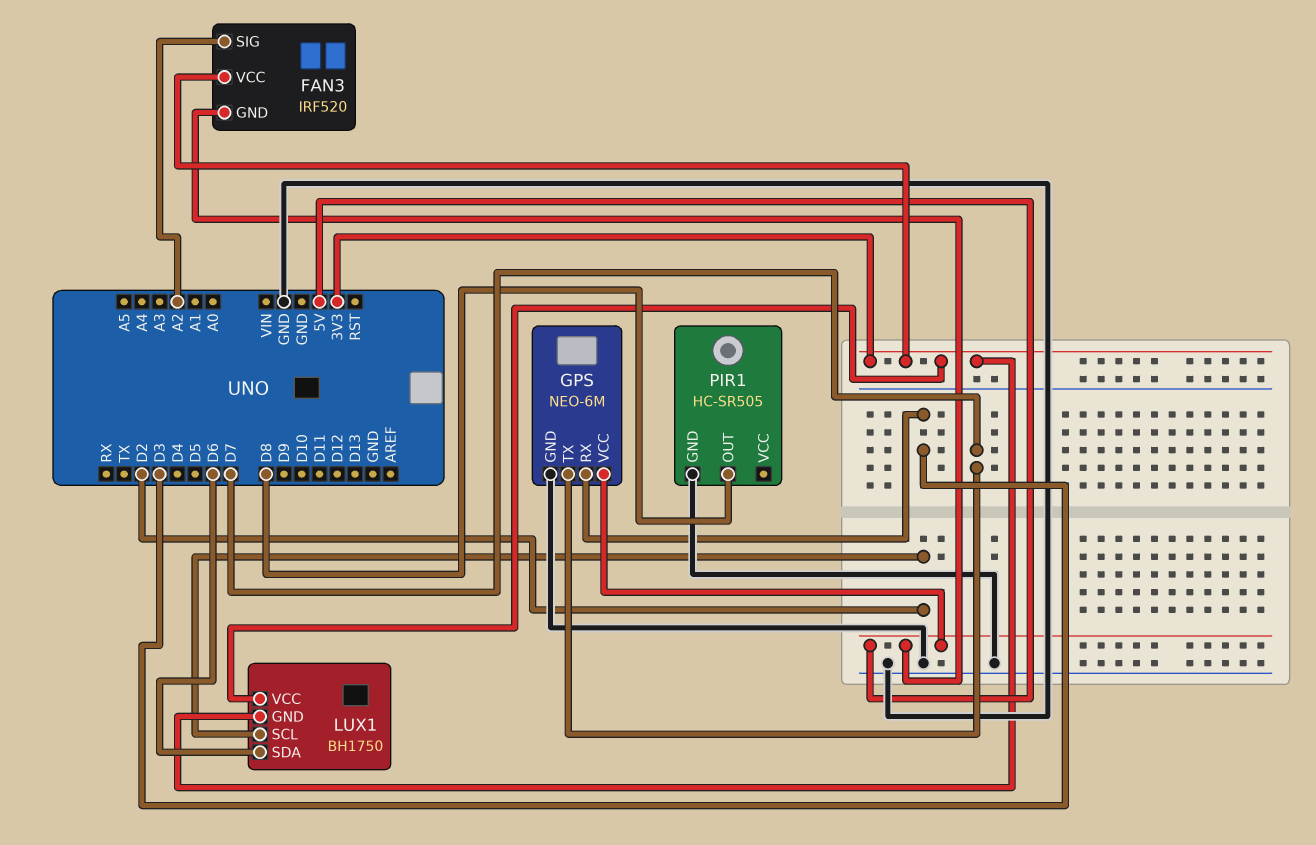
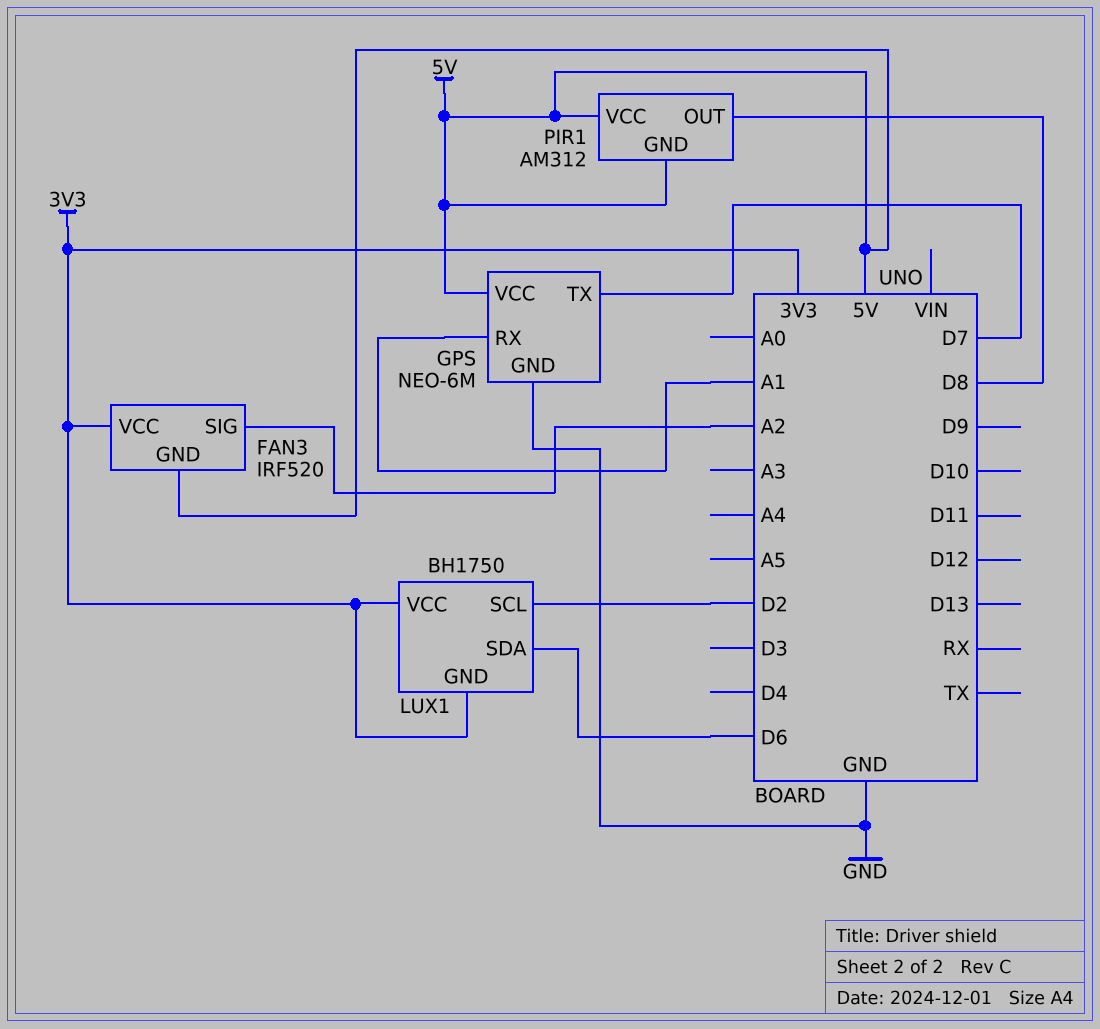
GPS pin RX: D3 -> A1
PIR1: HC-SR505 -> AM312
PIR1 pin GND: GND -> 5V
PIR1 pin VCC: none -> 5V

